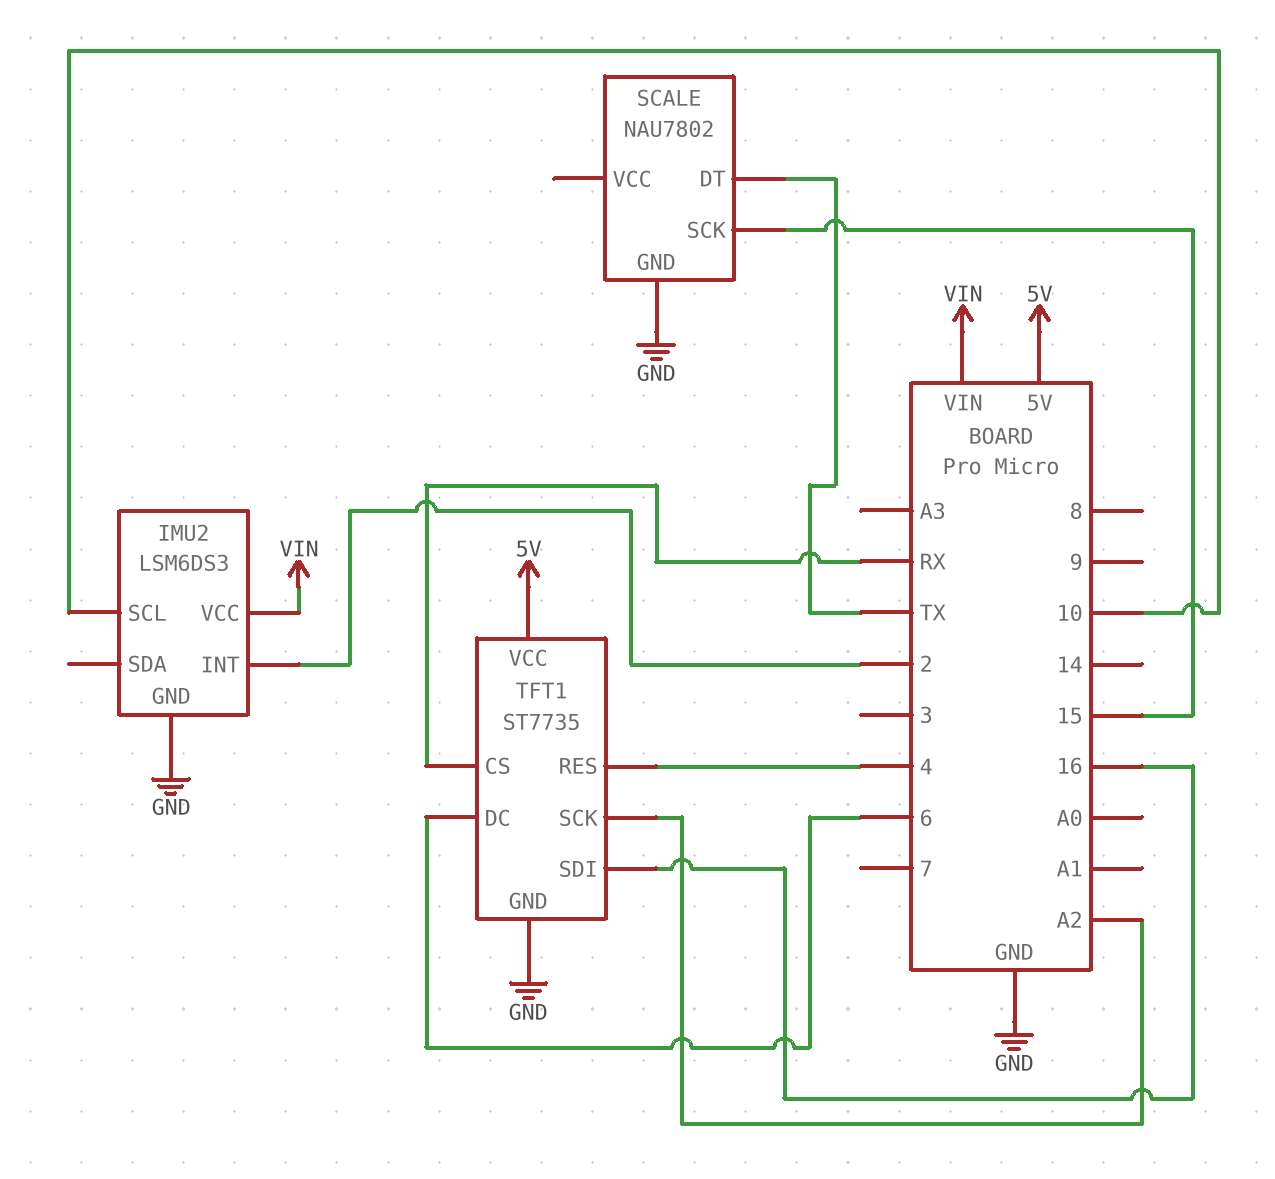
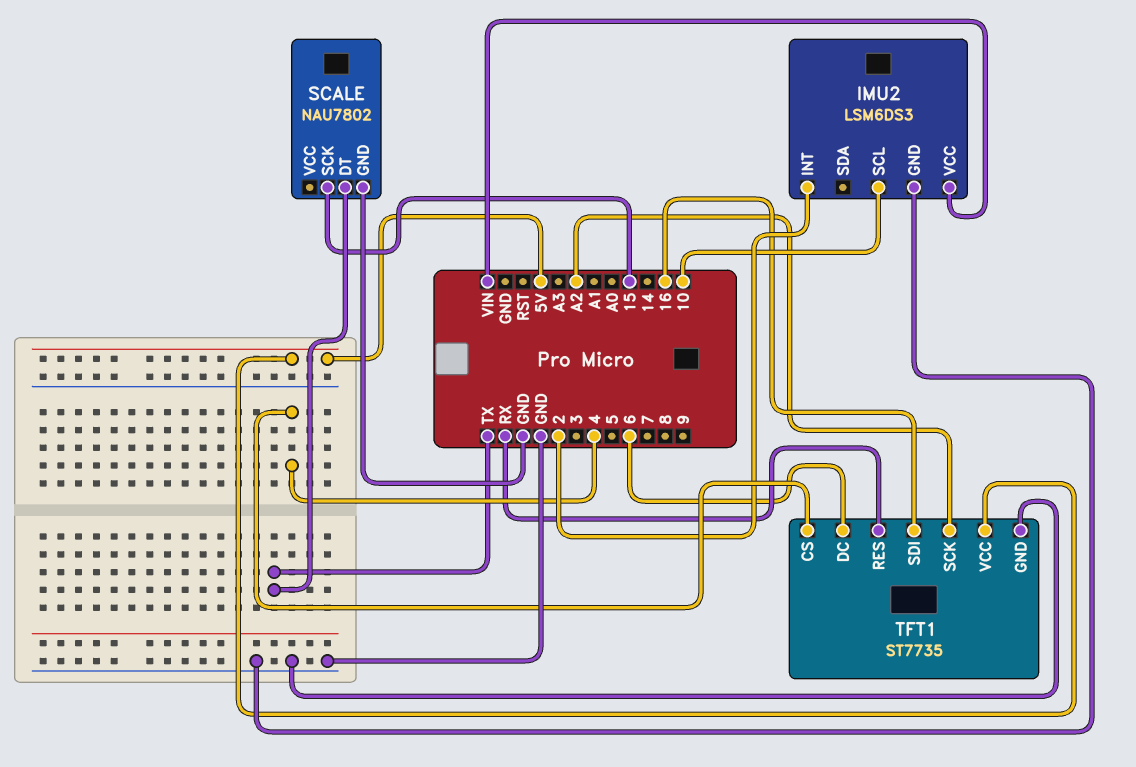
TFT1 pin CS: RX -> 4
TFT1 pin RES: 4 -> RX

